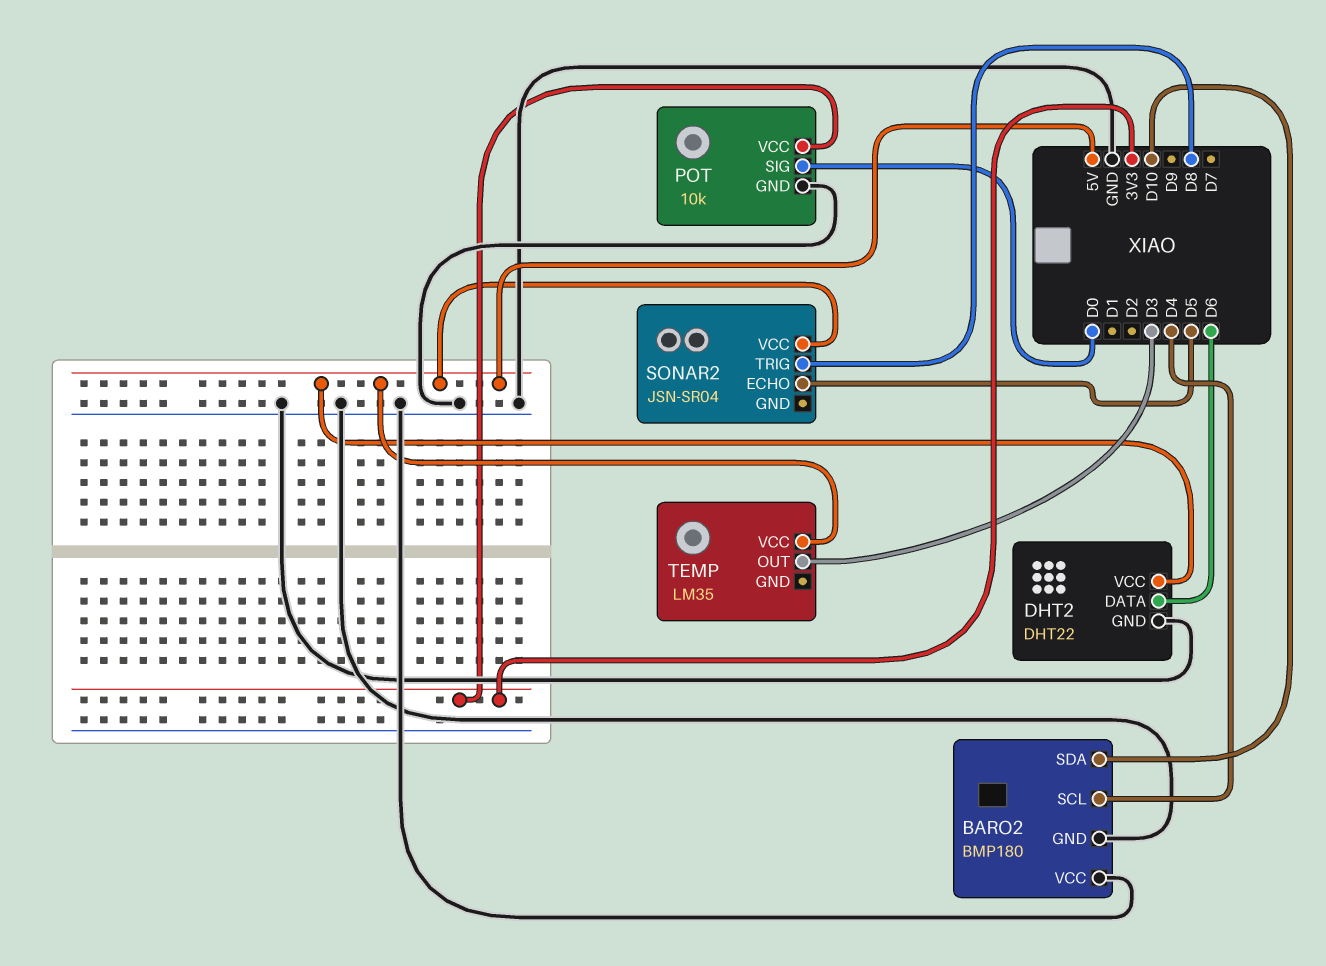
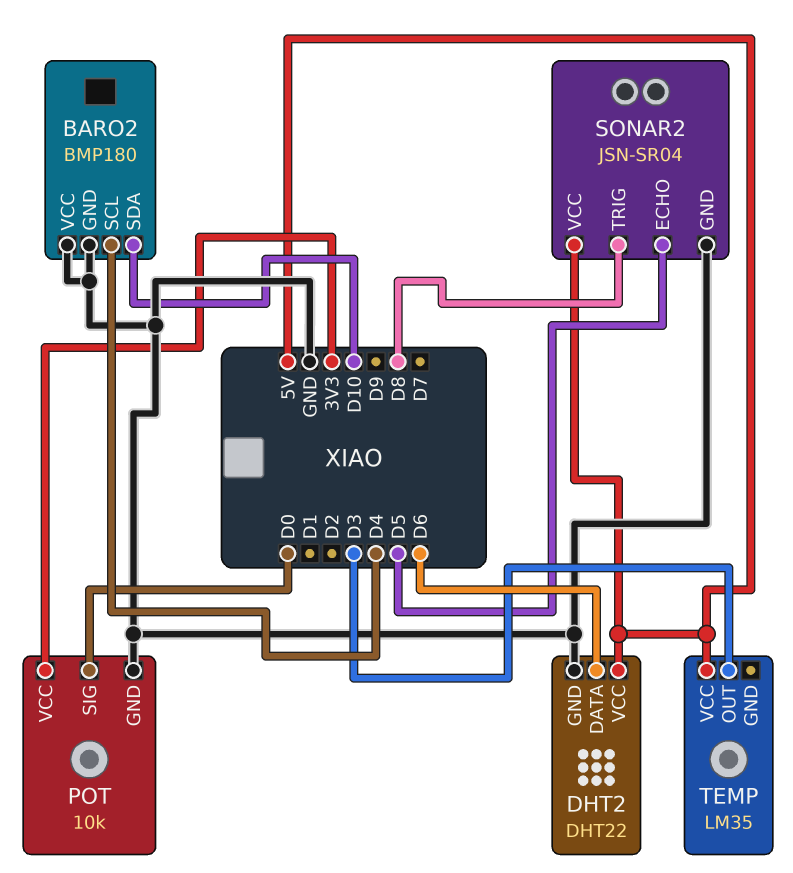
SONAR2 pin GND: none -> GND

